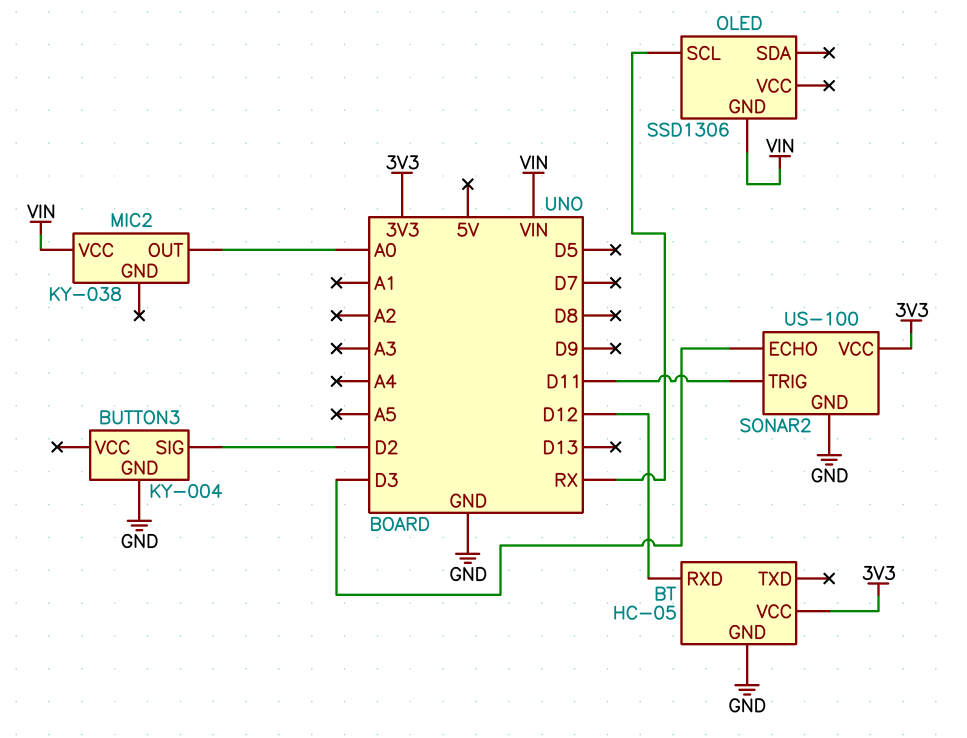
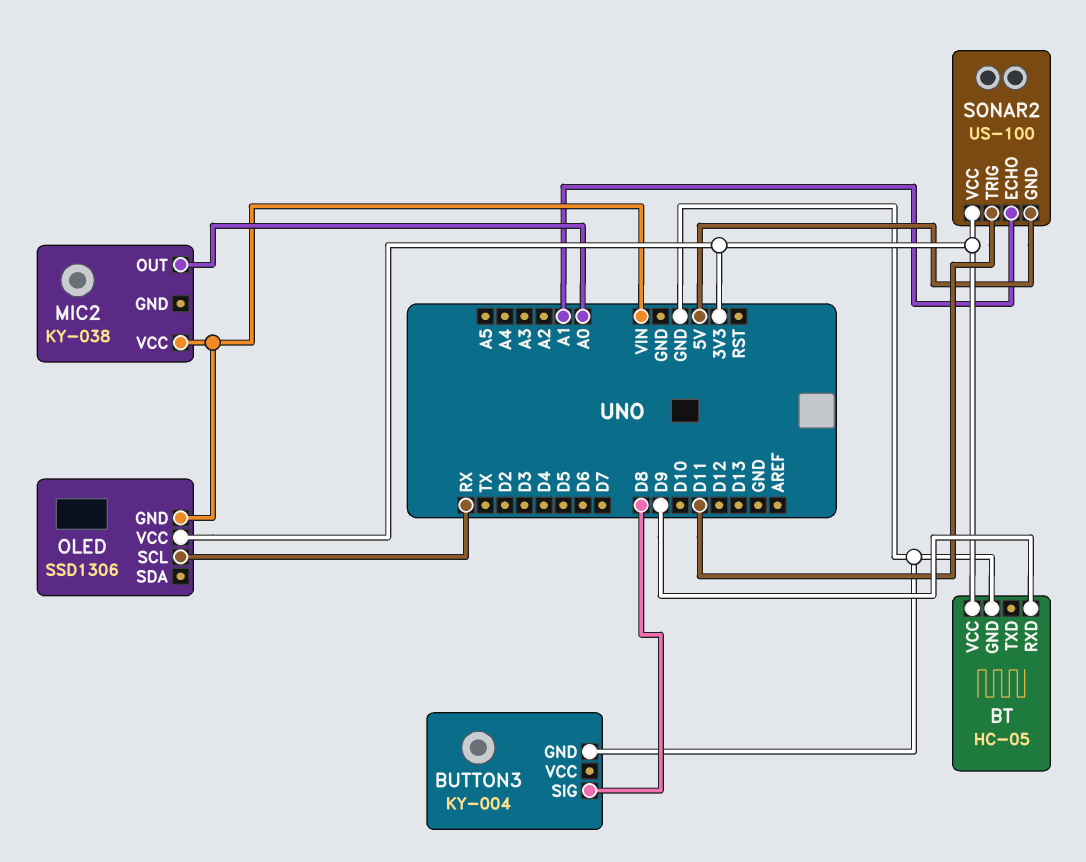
BT pin RXD: D12 -> D9
BUTTON3 pin SIG: D2 -> D8
OLED pin VCC: none -> 3V3
SONAR2 pin ECHO: D3 -> A1
SONAR2 pin GND: GND -> 5V

